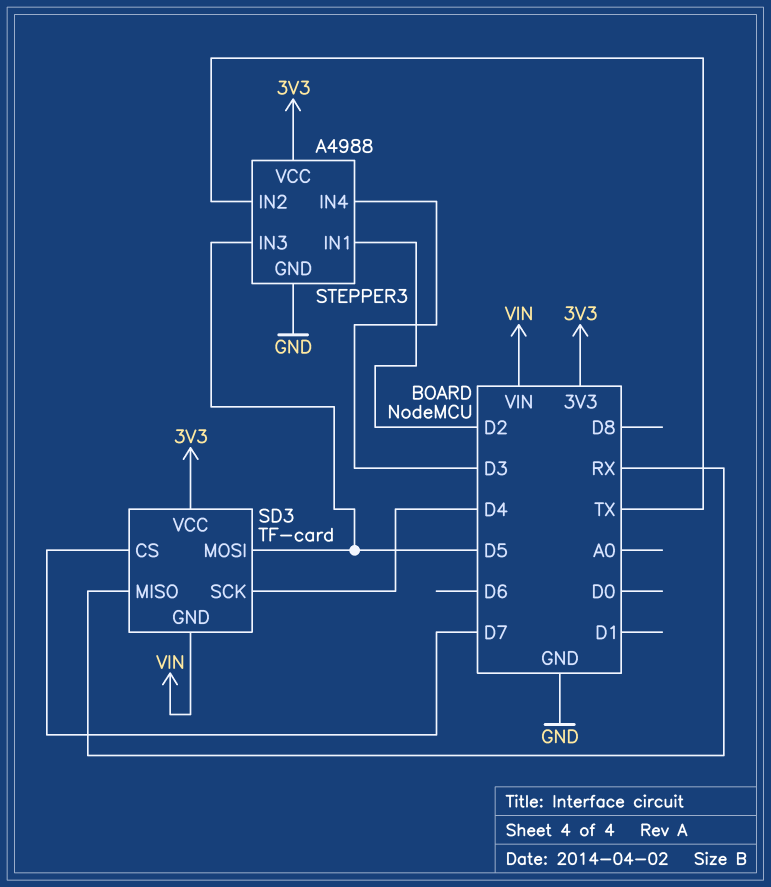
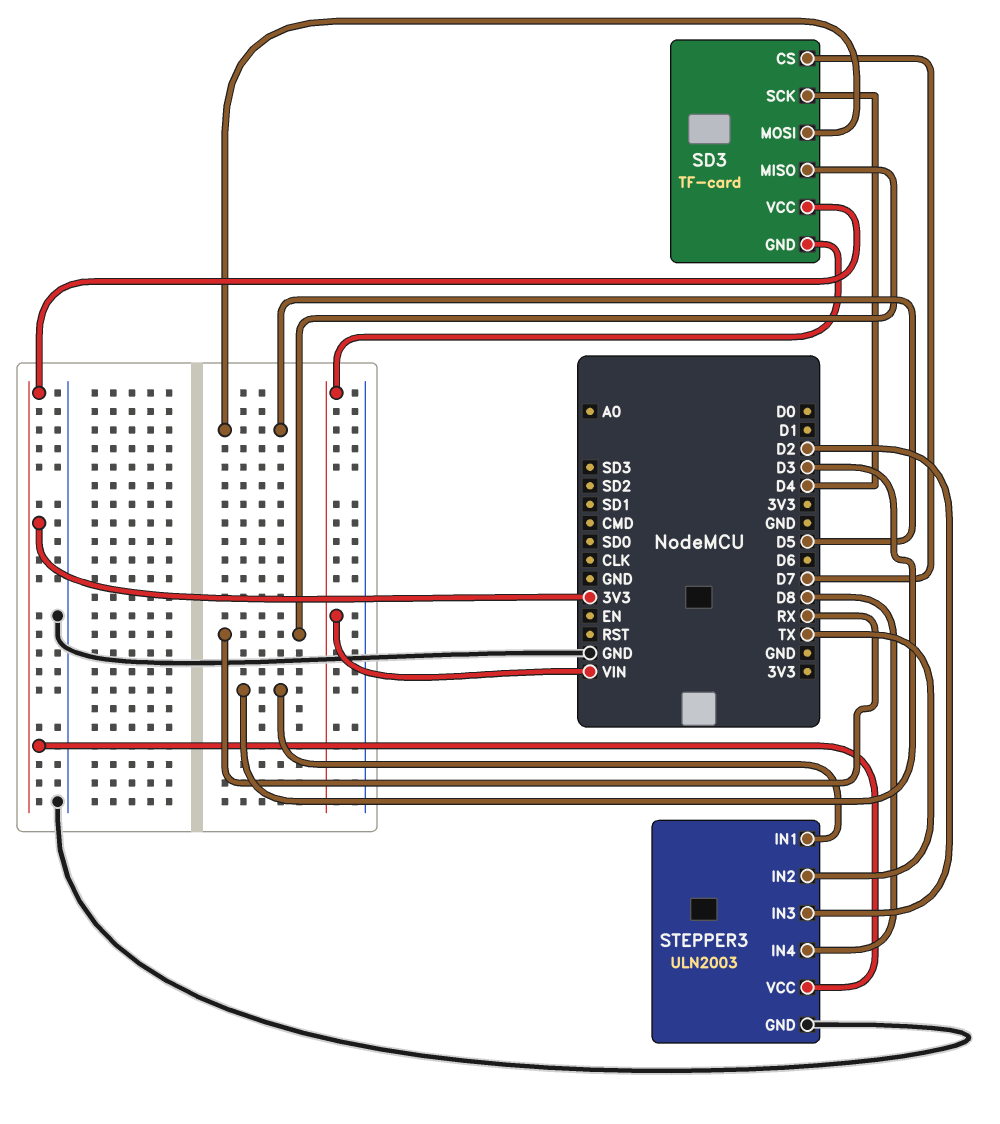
STEPPER3: A4988 -> ULN2003
STEPPER3 pin IN1: D2 -> D3
STEPPER3 pin IN3: D5 -> D2
STEPPER3 pin IN4: D3 -> D8

